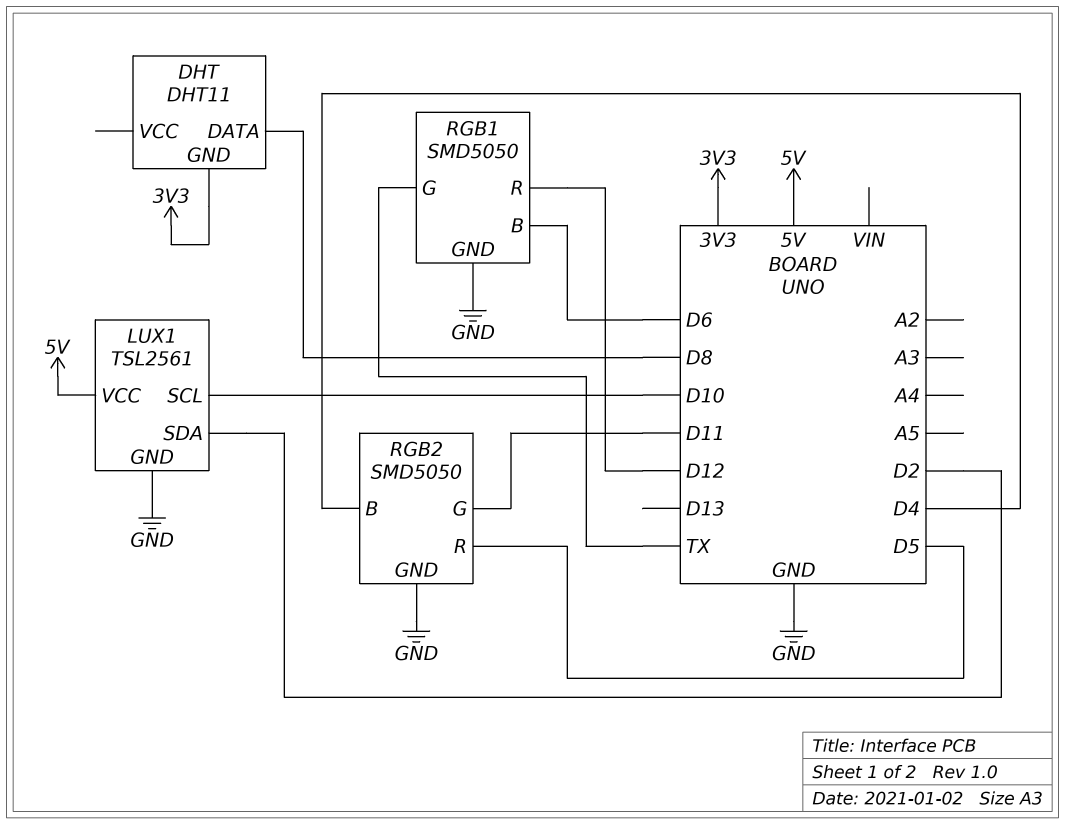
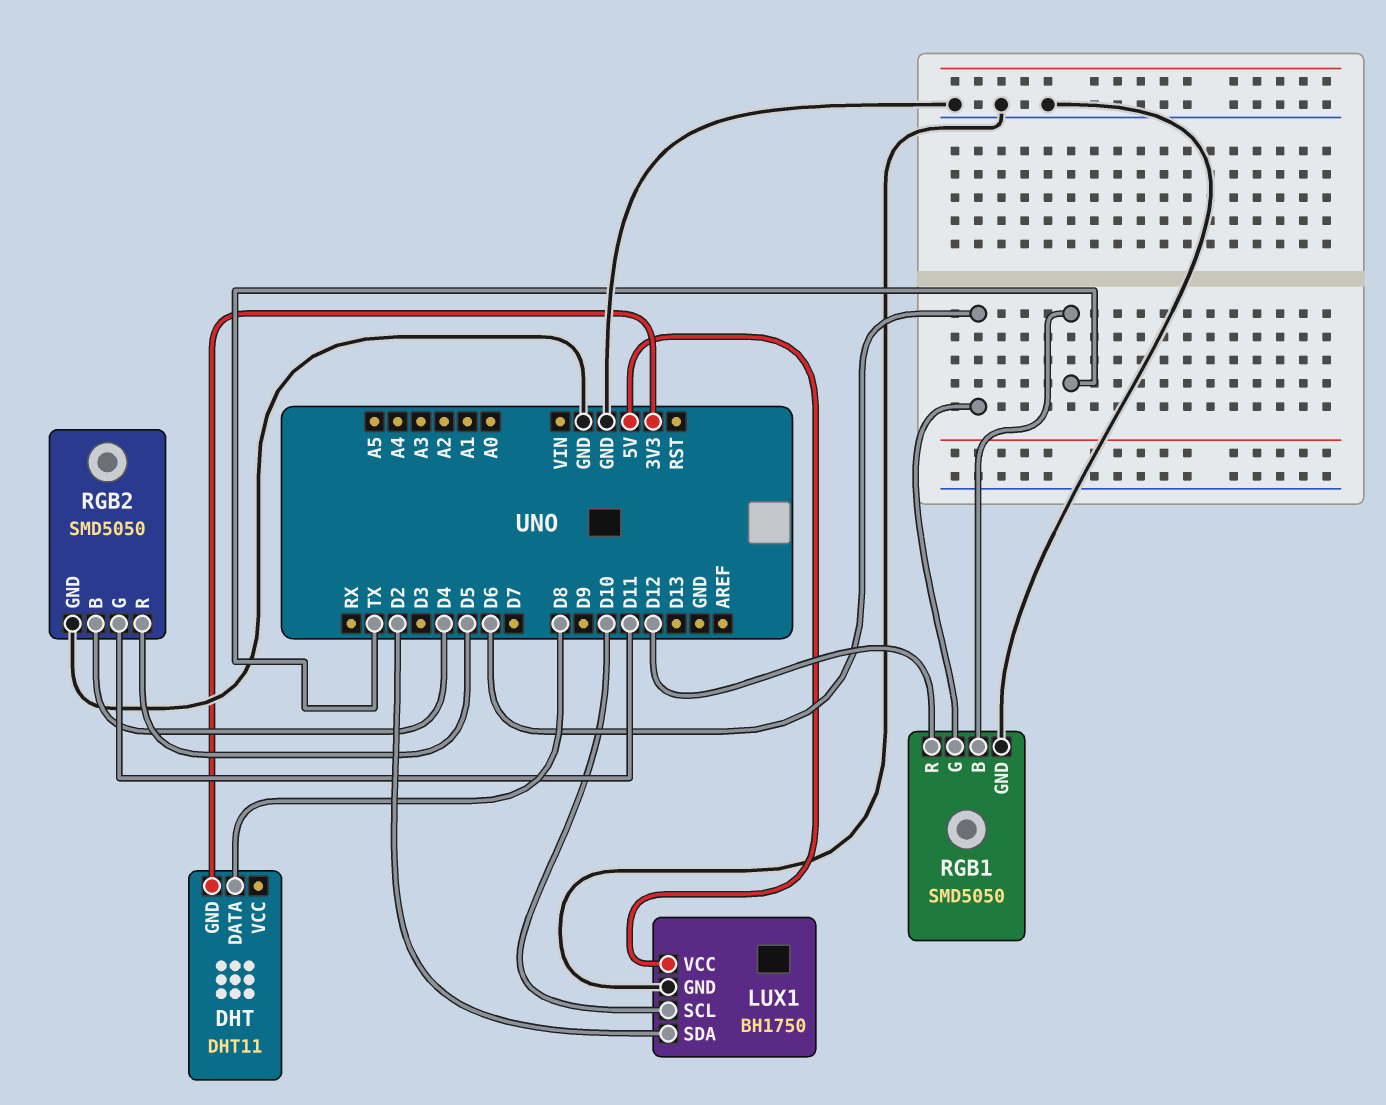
LUX1: TSL2561 -> BH1750
RGB1 pin B: D6 -> TX
RGB1 pin G: TX -> D6

